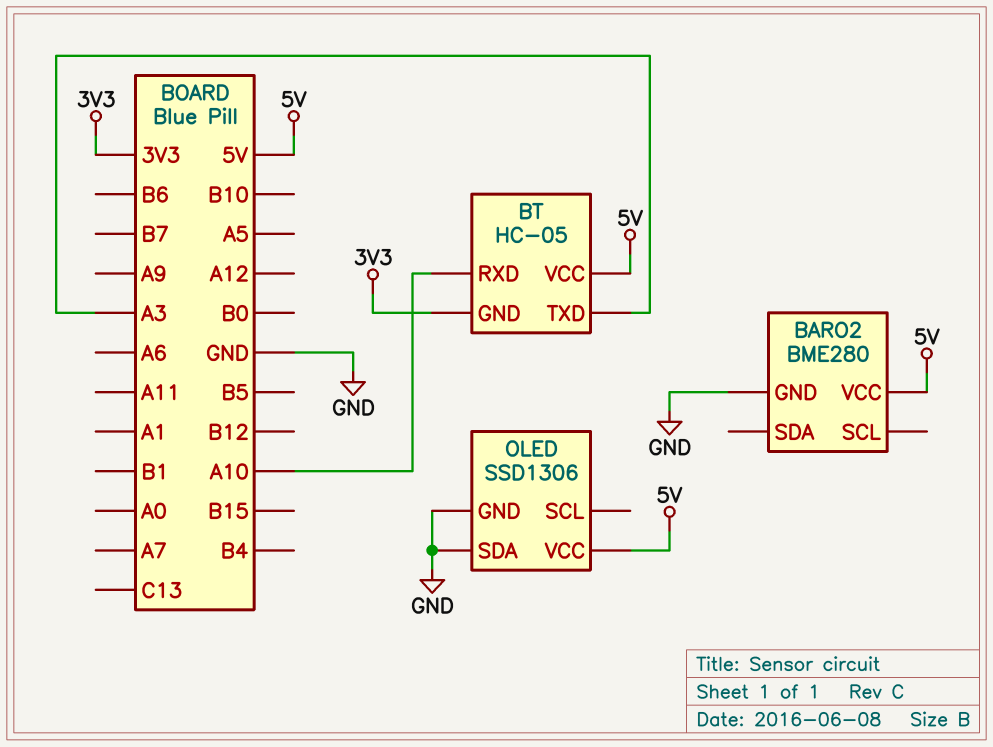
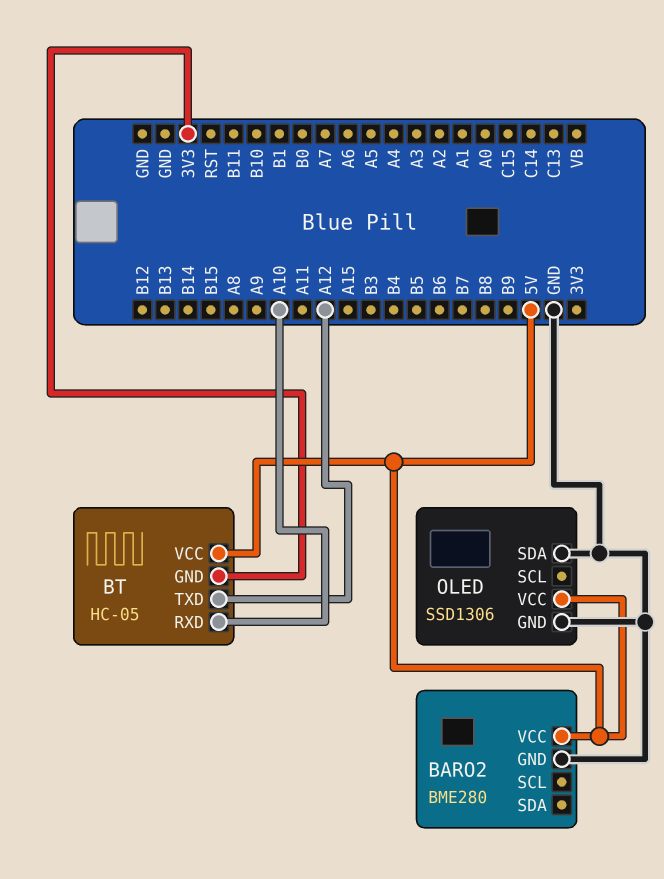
BT pin TXD: A3 -> A12

